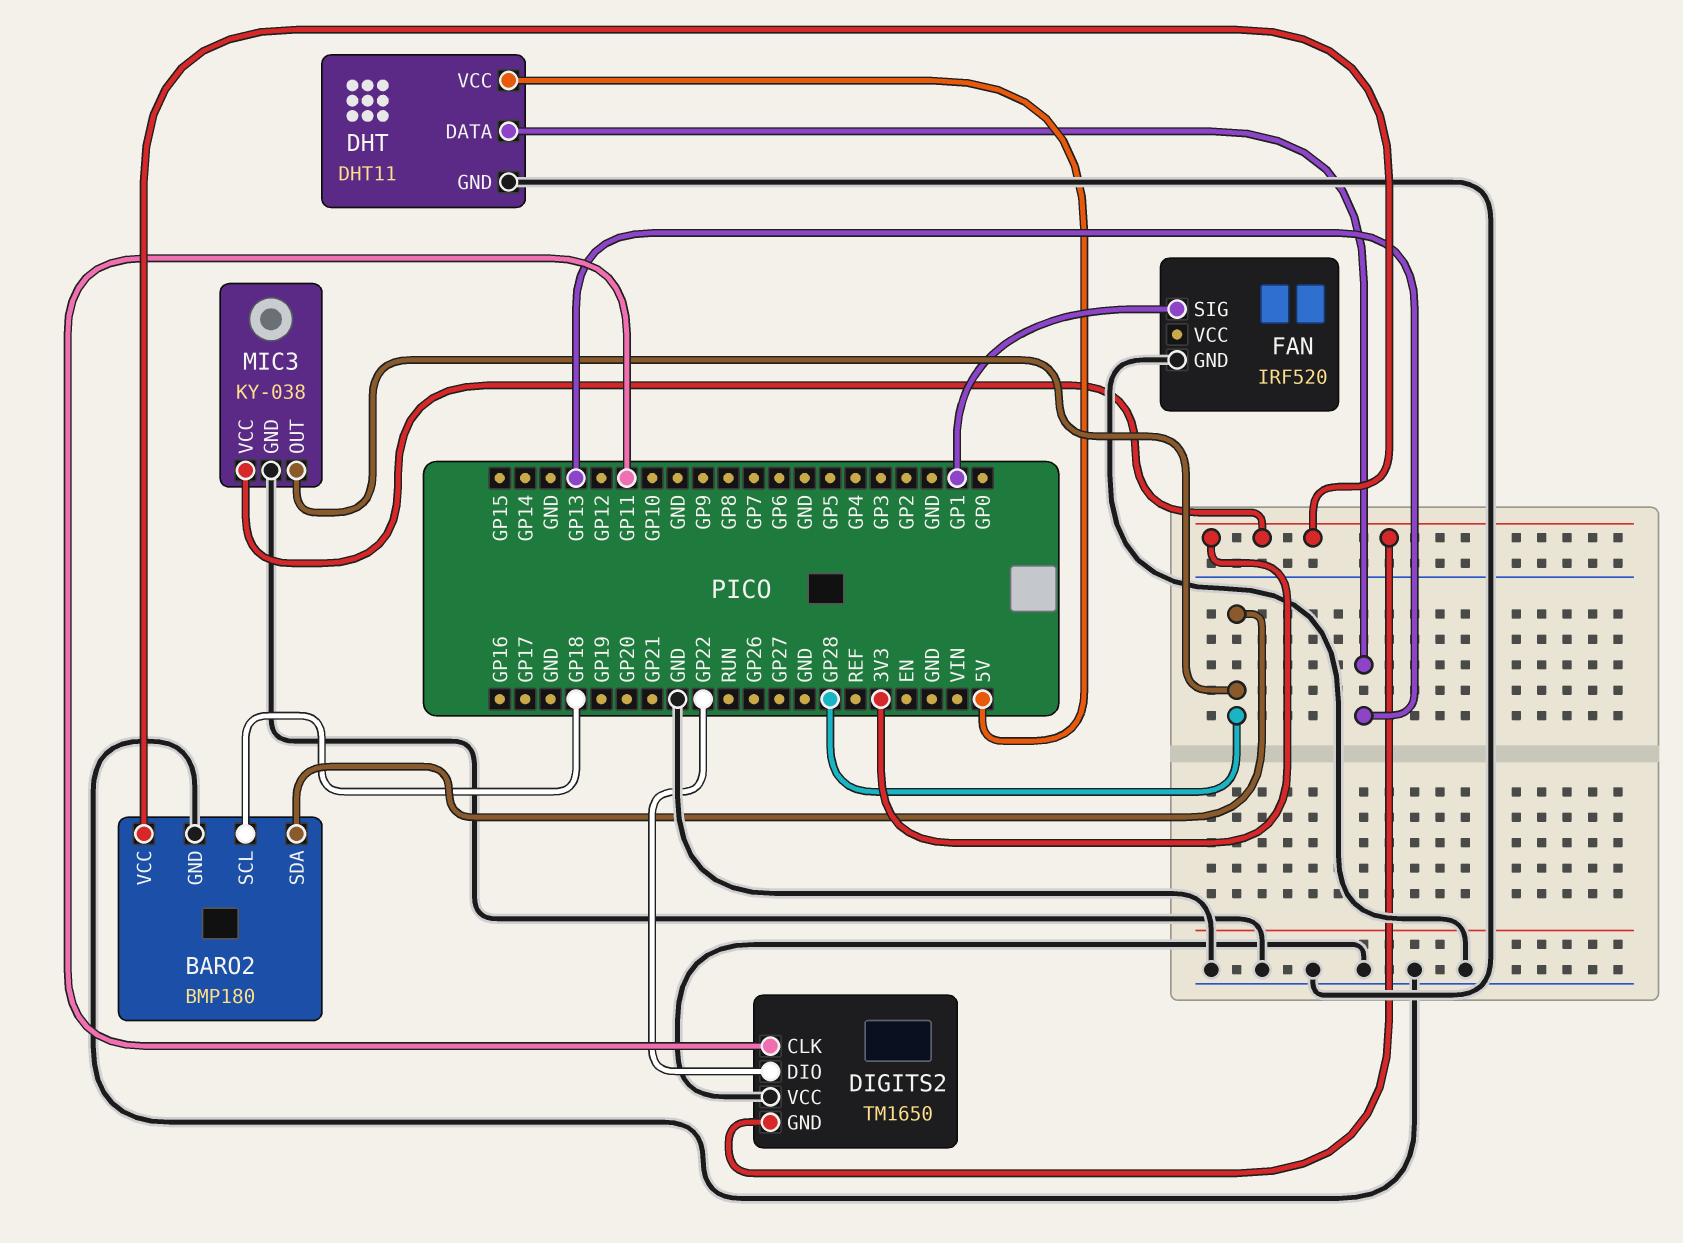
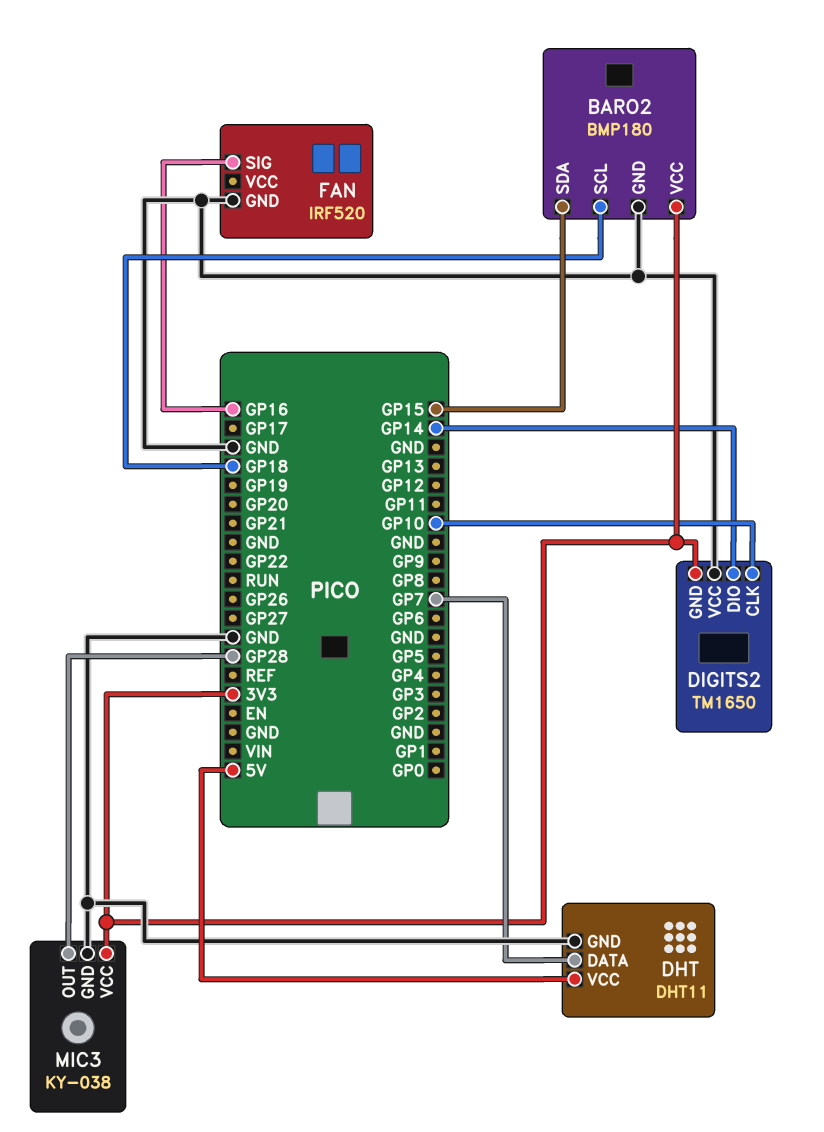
BARO2 pin SDA: GP28 -> GP15
DHT pin DATA: GP13 -> GP7
DIGITS2 pin CLK: GP11 -> GP10
DIGITS2 pin DIO: GP22 -> GP14
FAN pin SIG: GP1 -> GP16

